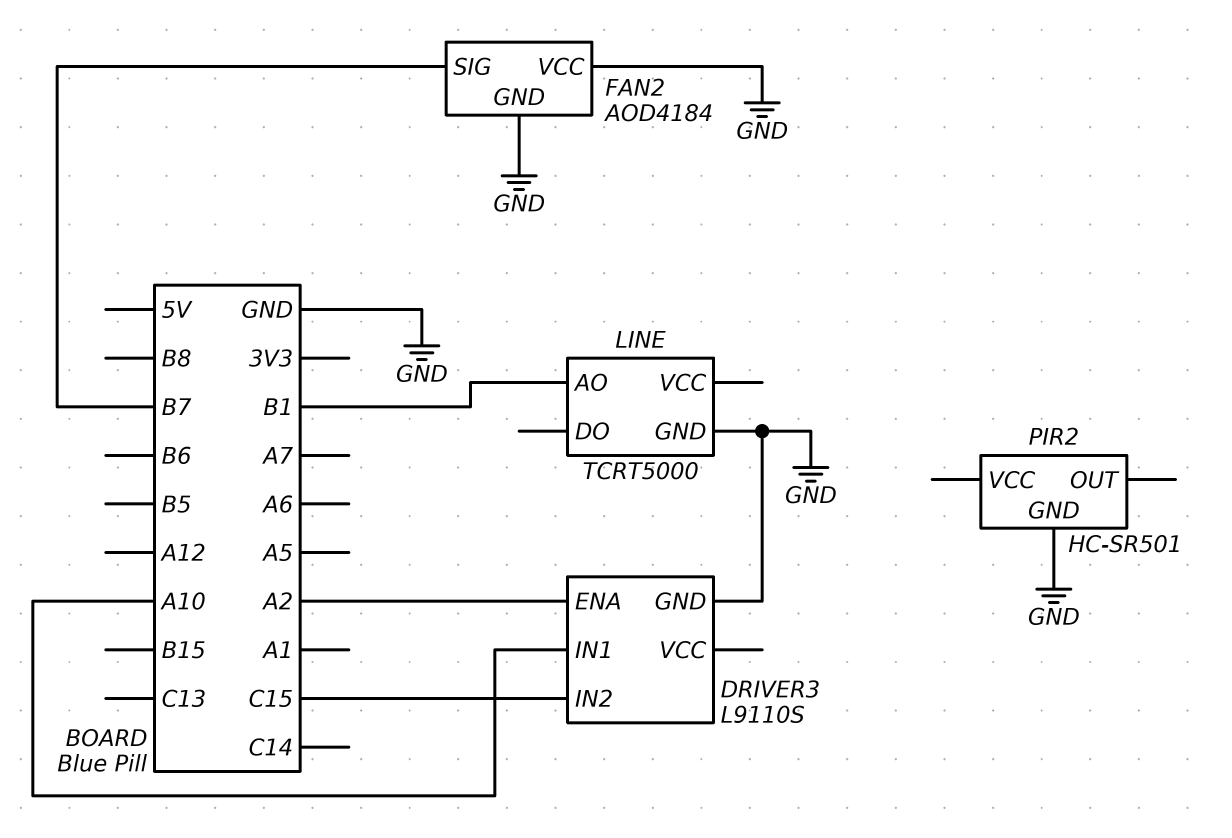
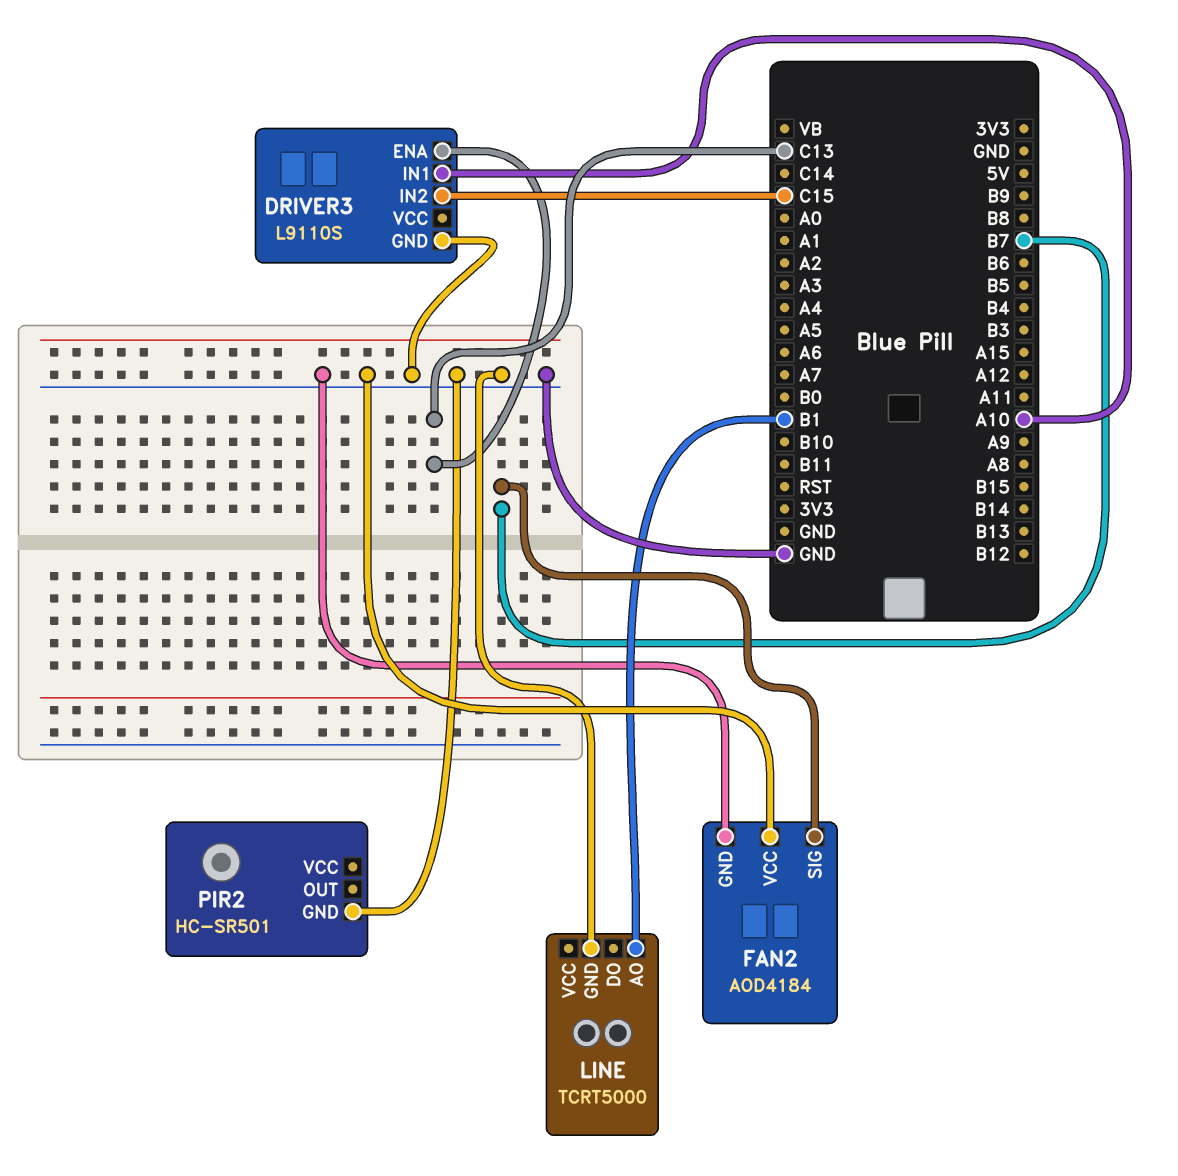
DRIVER3 pin ENA: A2 -> C13

